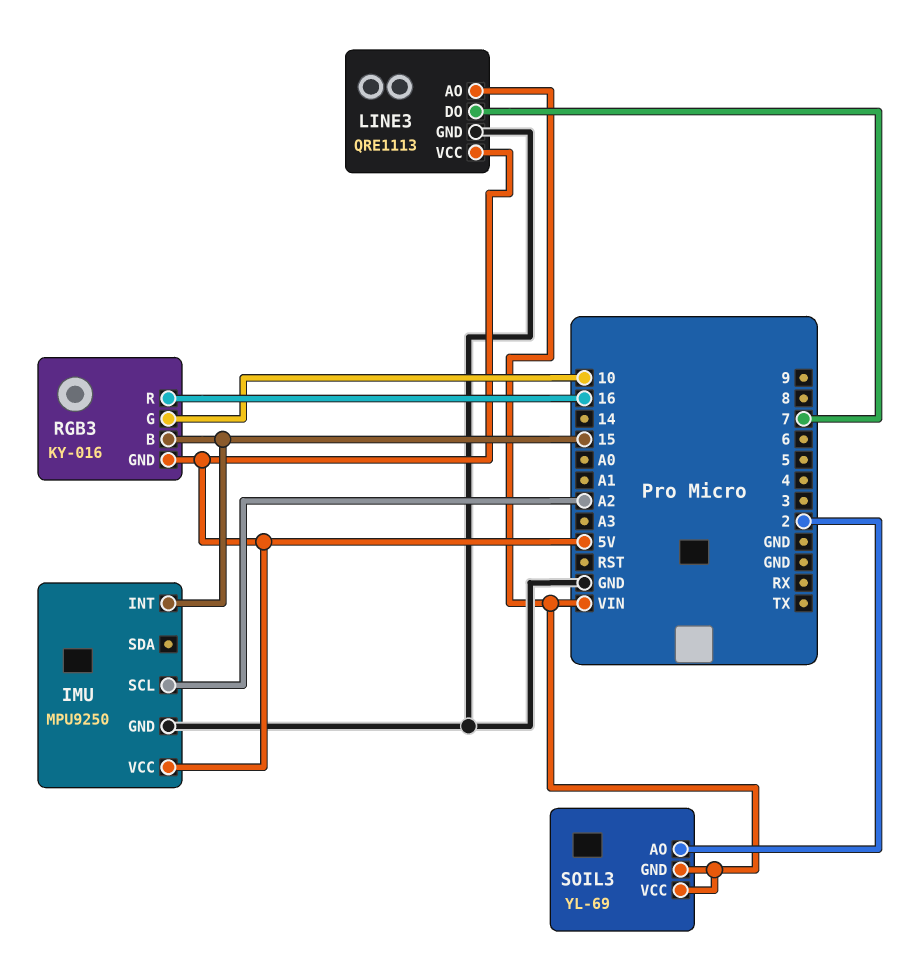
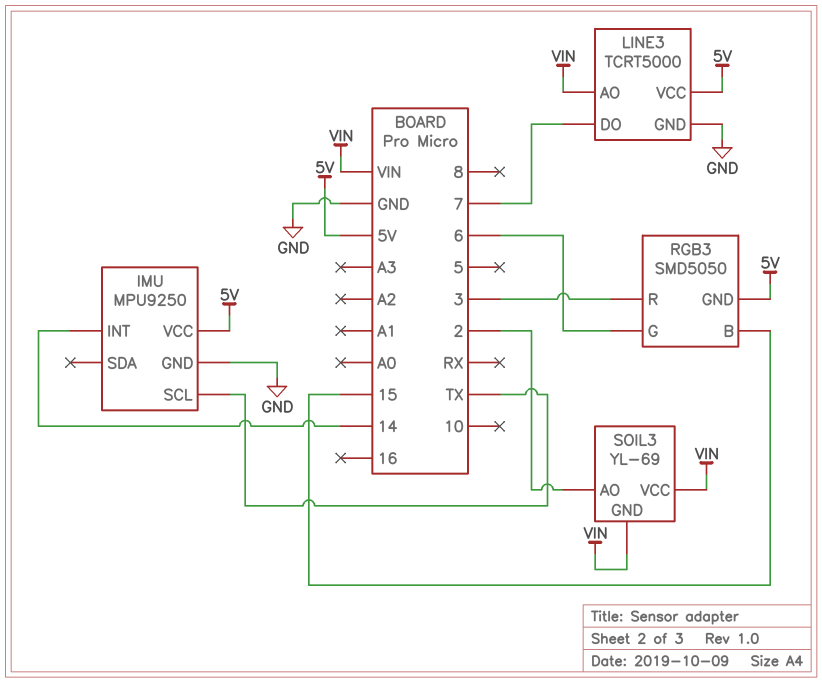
IMU pin INT: 15 -> 14
IMU pin SCL: A2 -> TX
LINE3: QRE1113 -> TCRT5000
RGB3: KY-016 -> SMD5050
RGB3 pin G: 10 -> 6
RGB3 pin R: 16 -> 3

